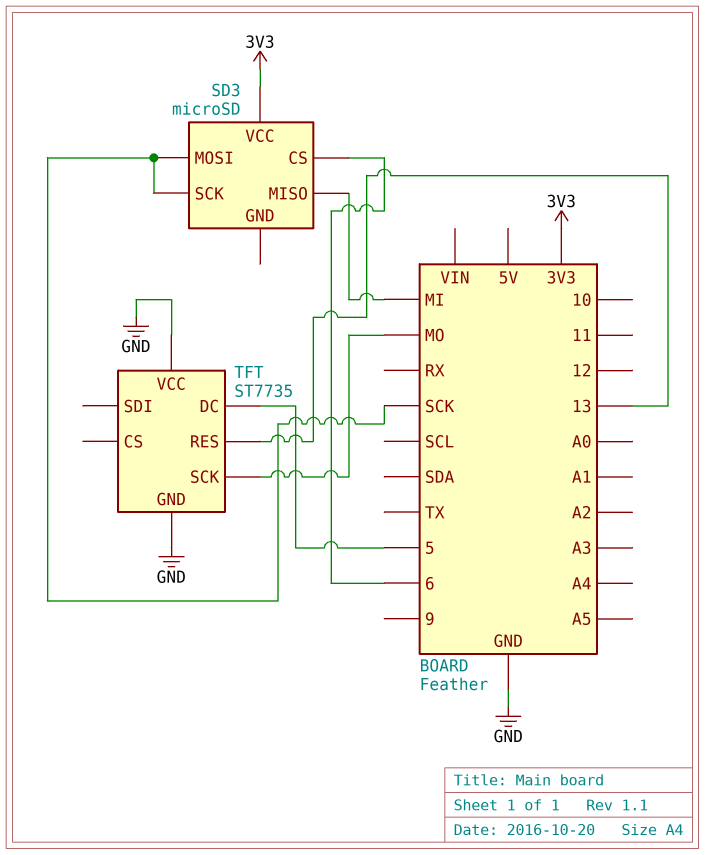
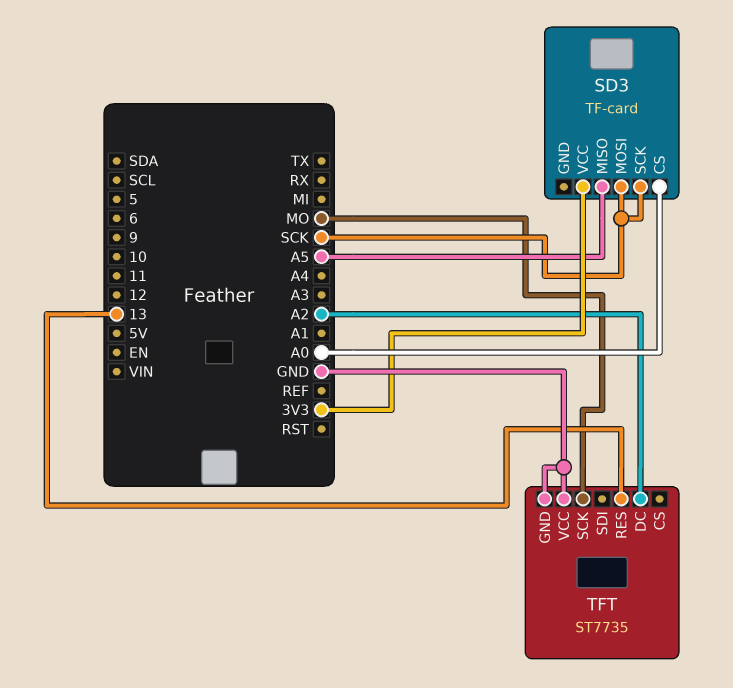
SD3: microSD -> TF-card
SD3 pin CS: 6 -> A0
SD3 pin MISO: MI -> A5
TFT pin DC: 5 -> A2

